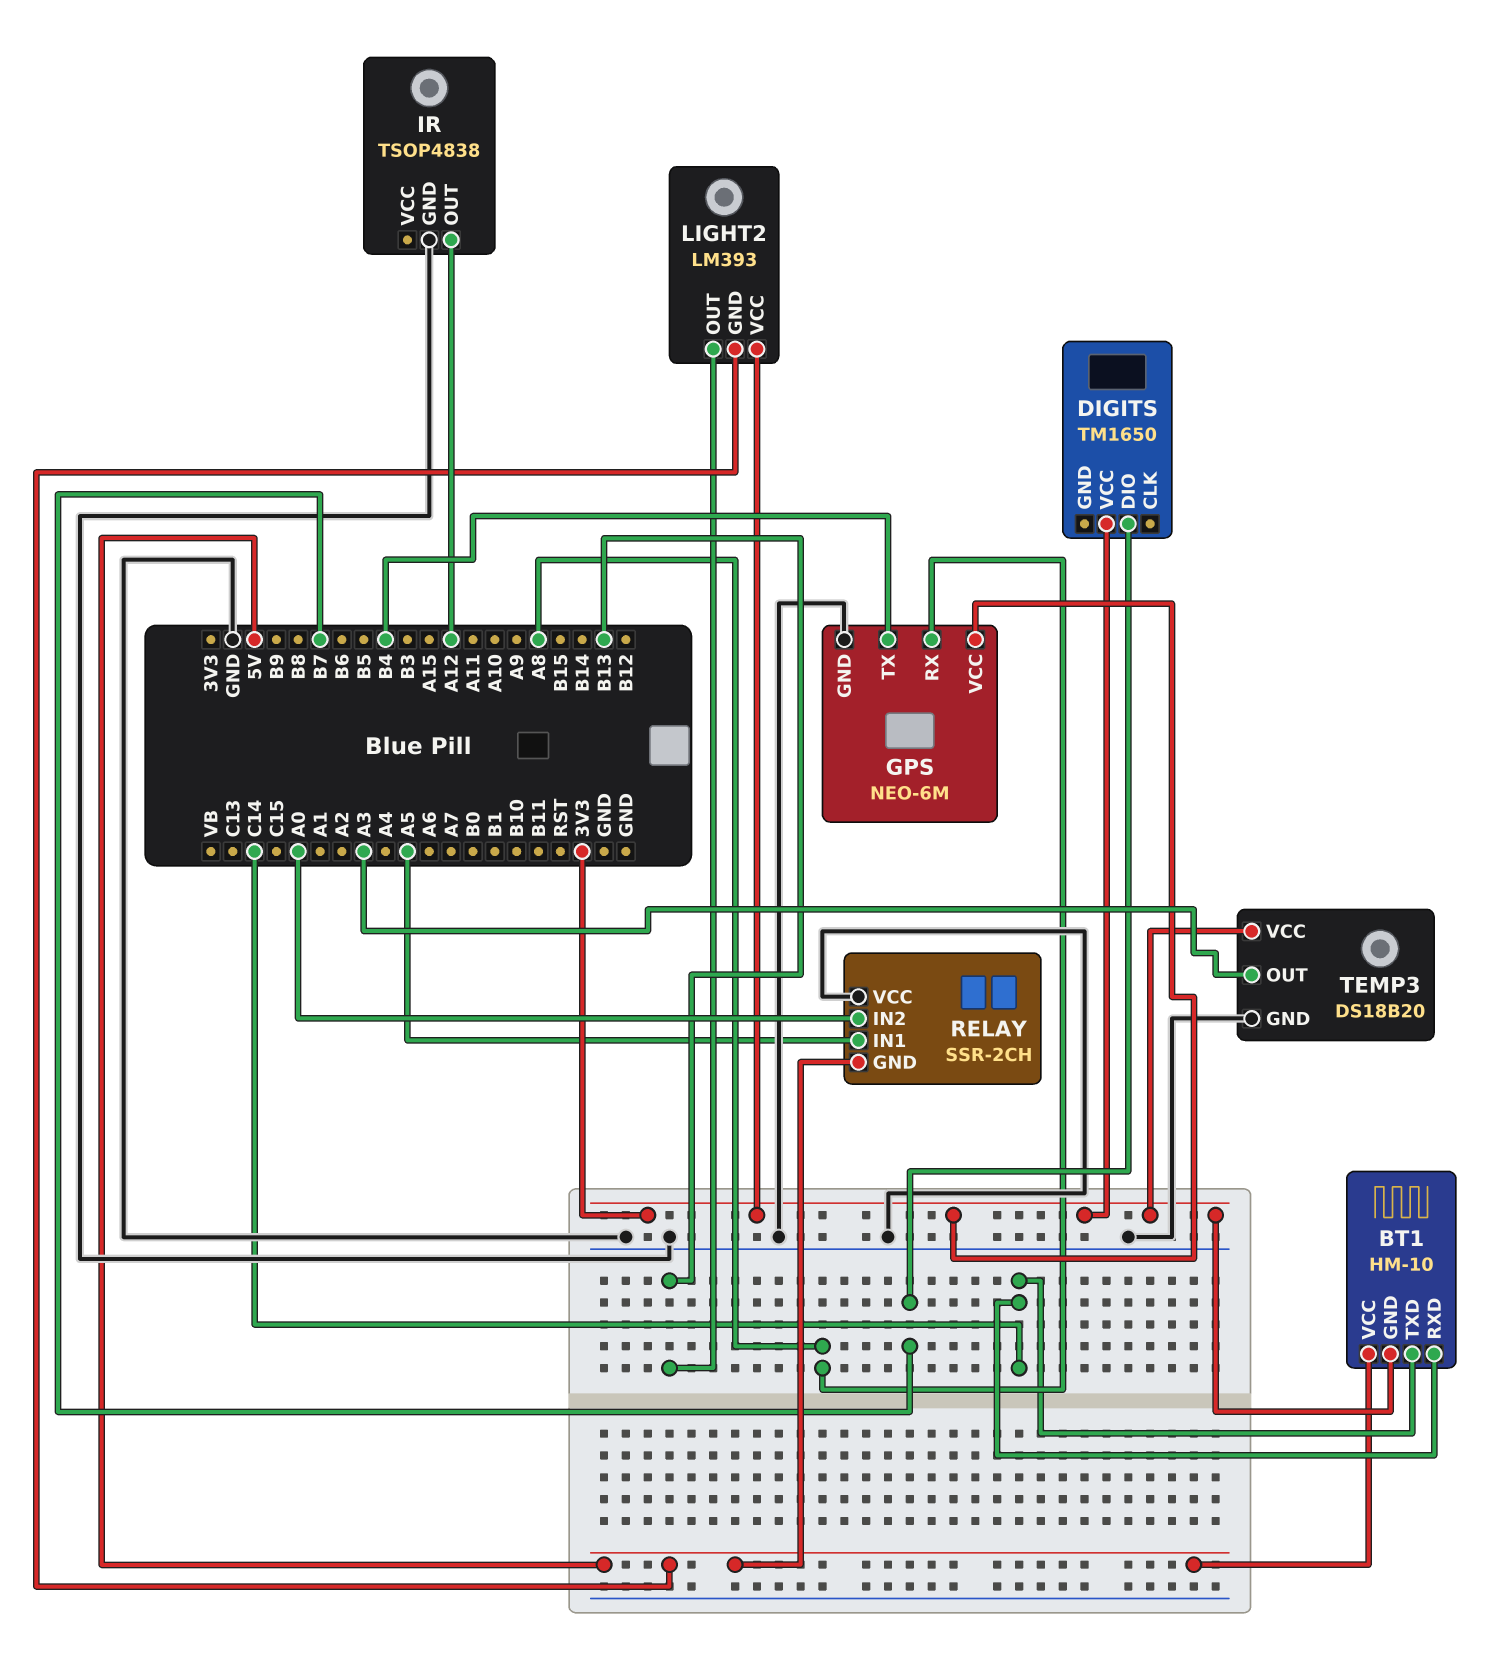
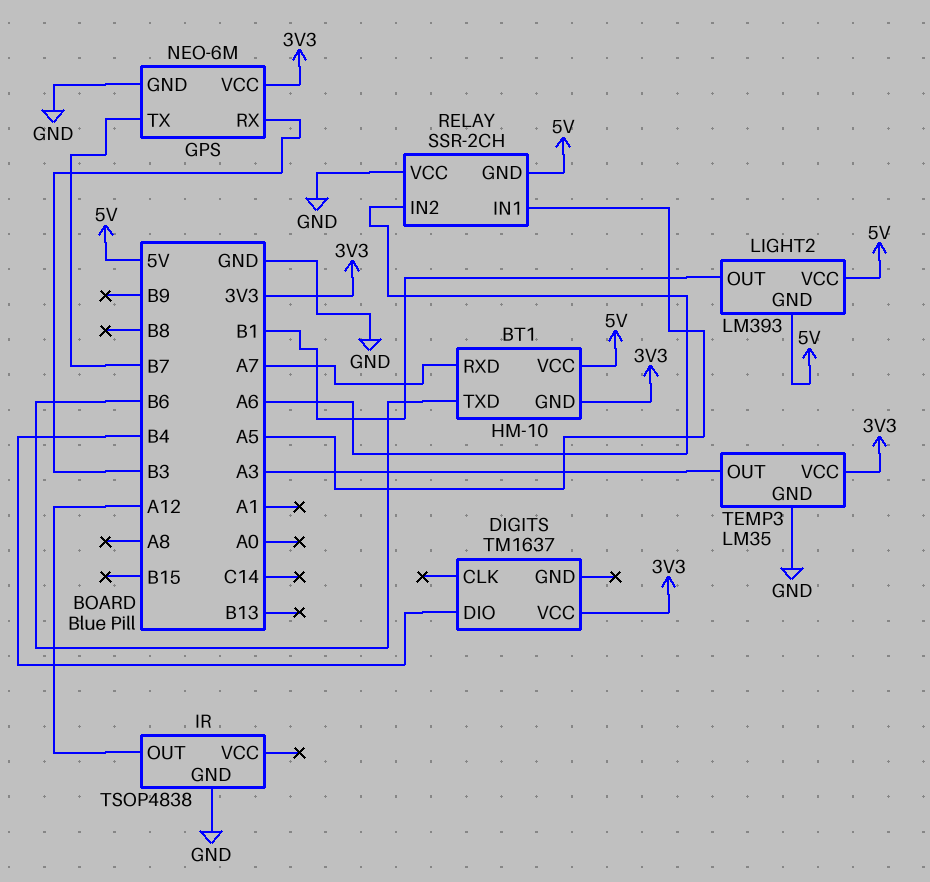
BT1 pin RXD: C14 -> A7
BT1 pin TXD: C14 -> B6
DIGITS: TM1650 -> TM1637
DIGITS pin DIO: B7 -> B4
GPS pin RX: A8 -> B3
GPS pin TX: B4 -> B7
LIGHT2 pin OUT: B13 -> B1
LIGHT2 pin VCC: 3V3 -> 5V
RELAY pin IN2: A0 -> A6
TEMP3: DS18B20 -> LM35

